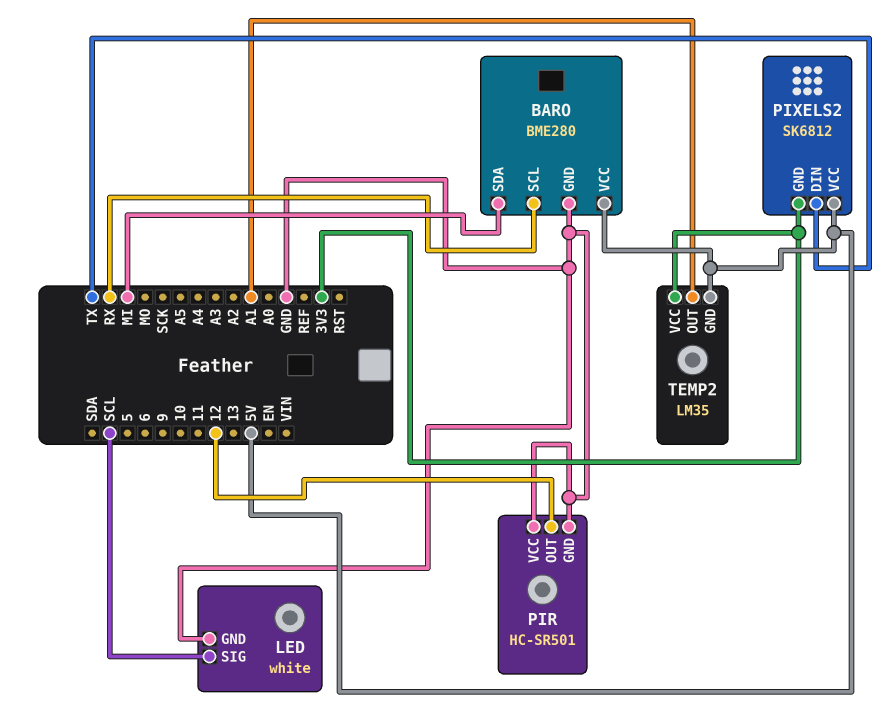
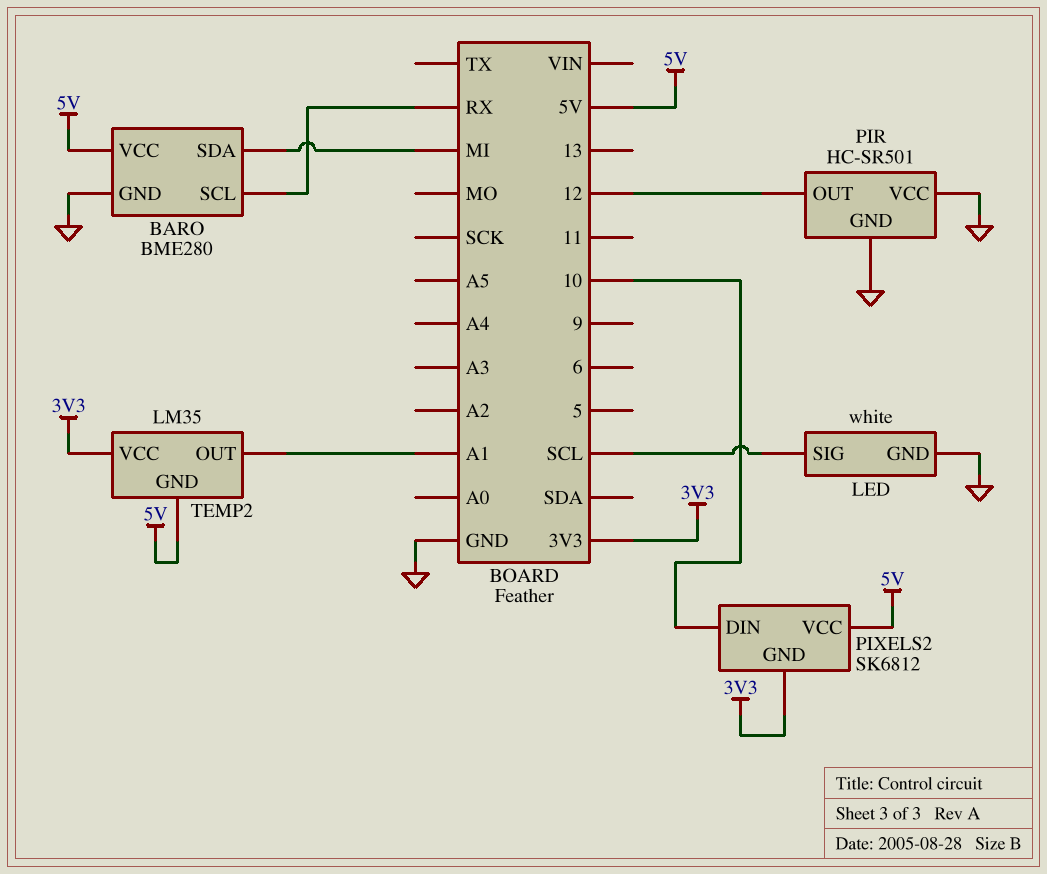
PIXELS2 pin DIN: TX -> 10

